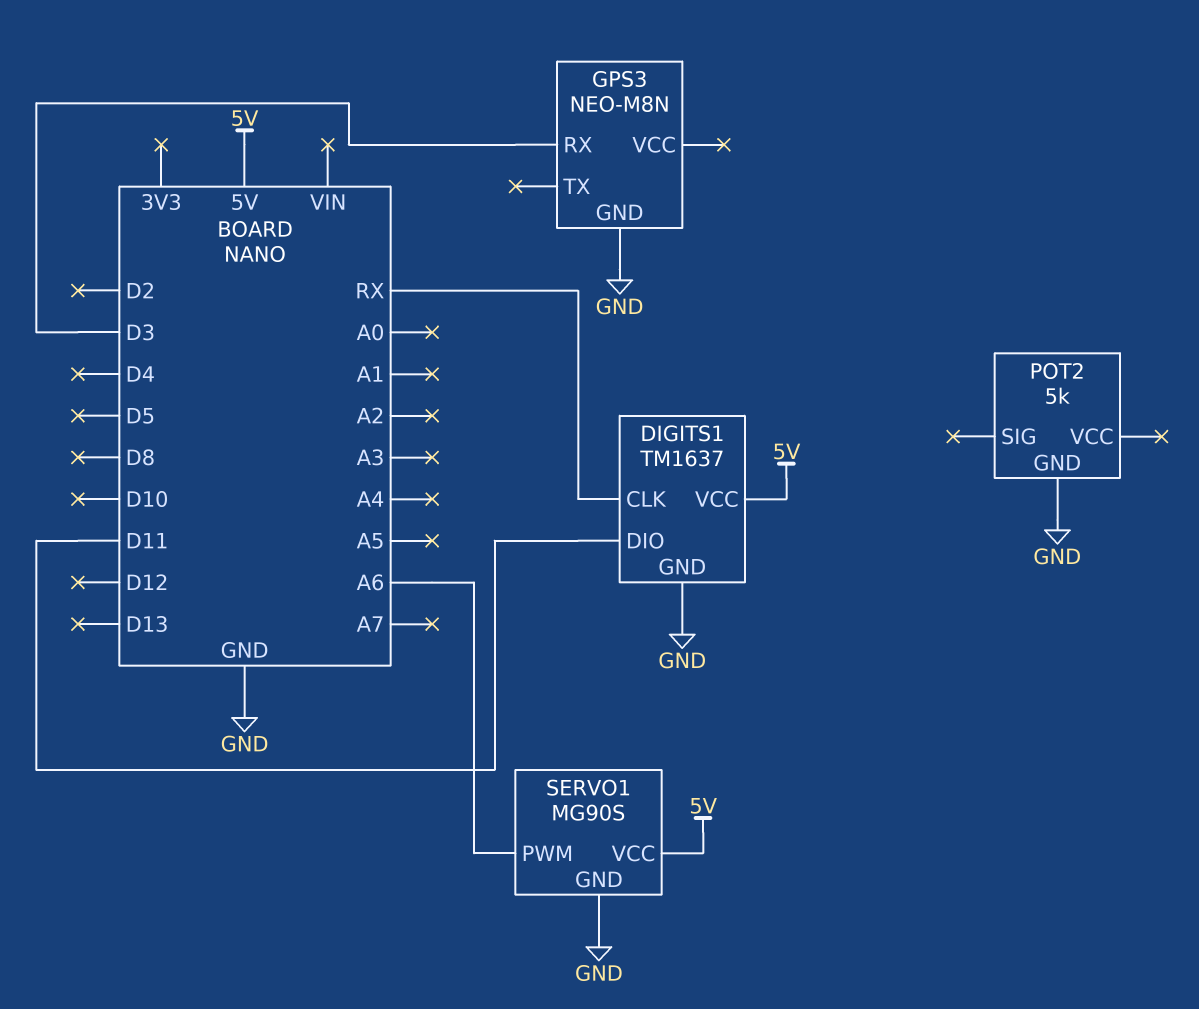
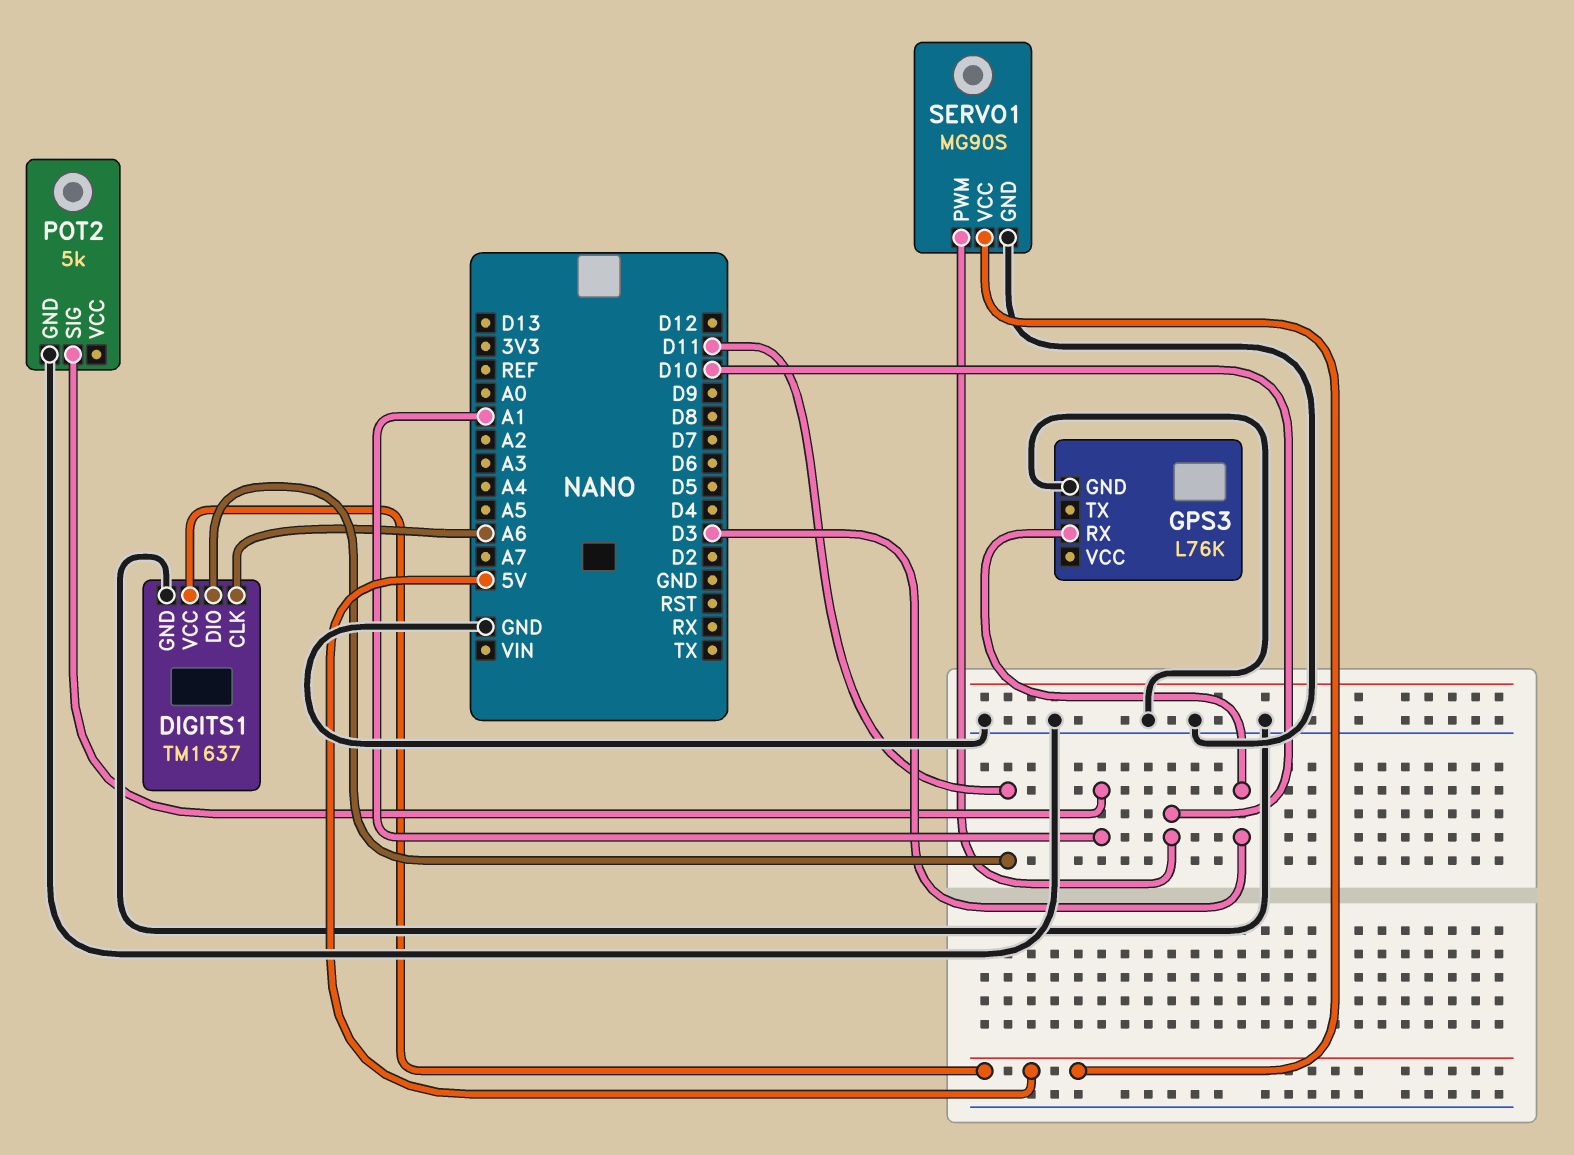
DIGITS1 pin CLK: RX -> A6
GPS3: NEO-M8N -> L76K
POT2 pin SIG: none -> A1
SERVO1 pin PWM: A6 -> D10

